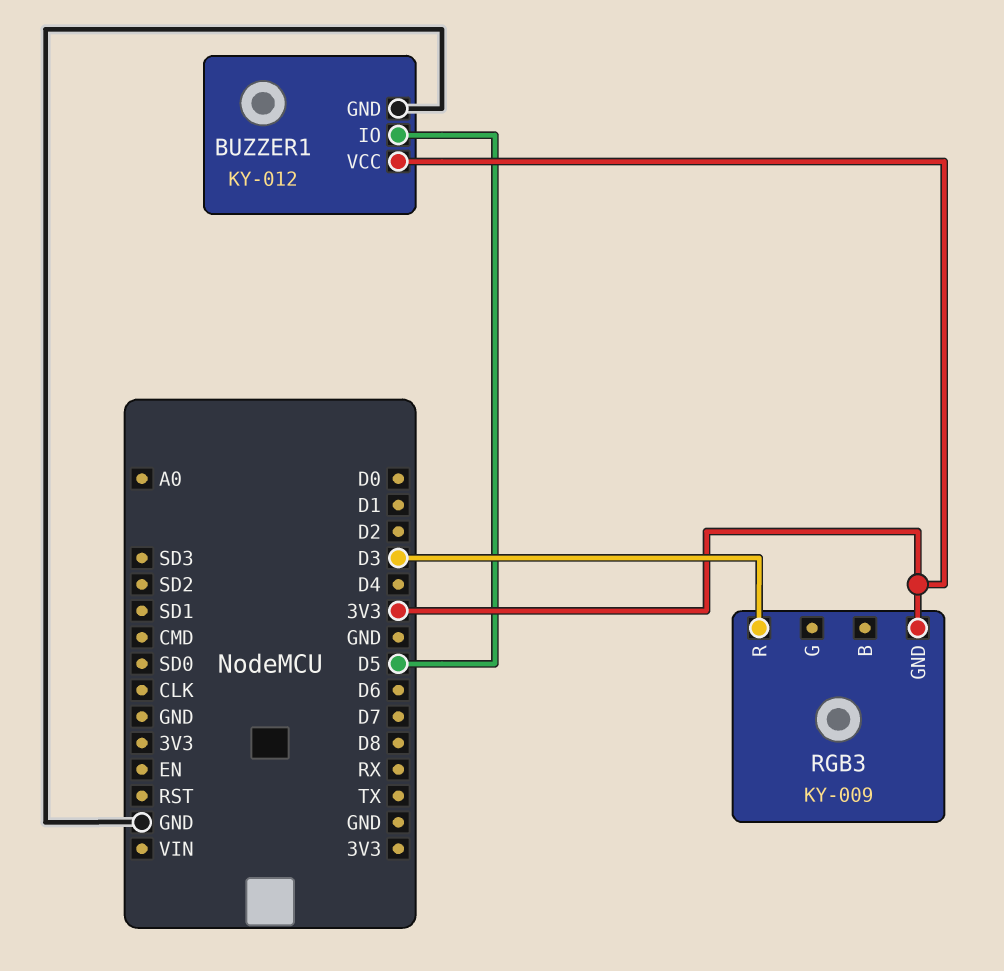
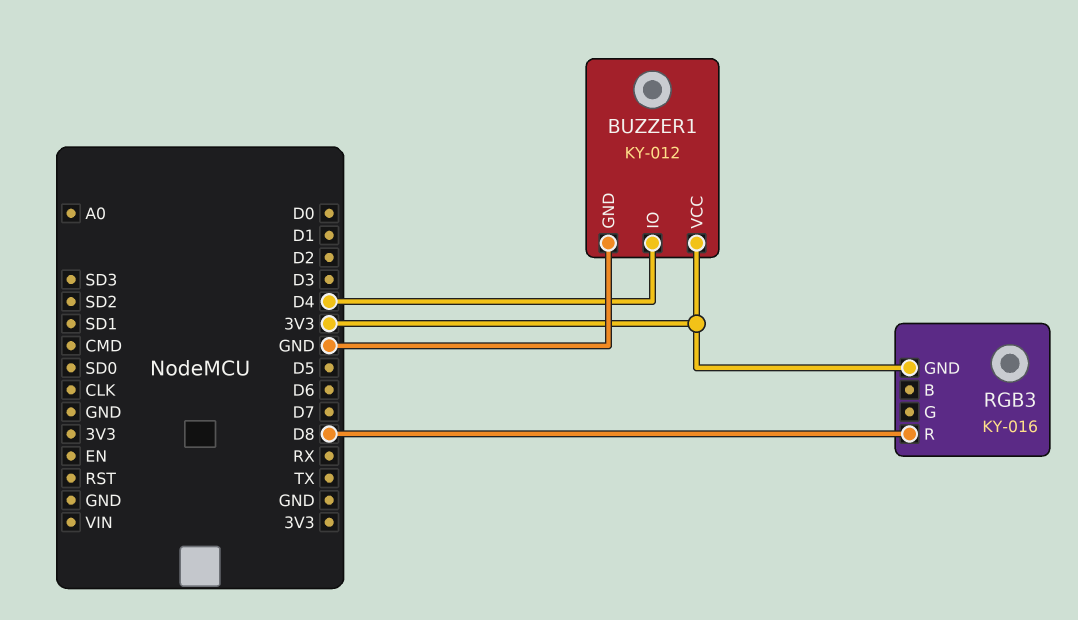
BUZZER1 pin IO: D5 -> D4
RGB3: KY-009 -> KY-016
RGB3 pin R: D3 -> D8

